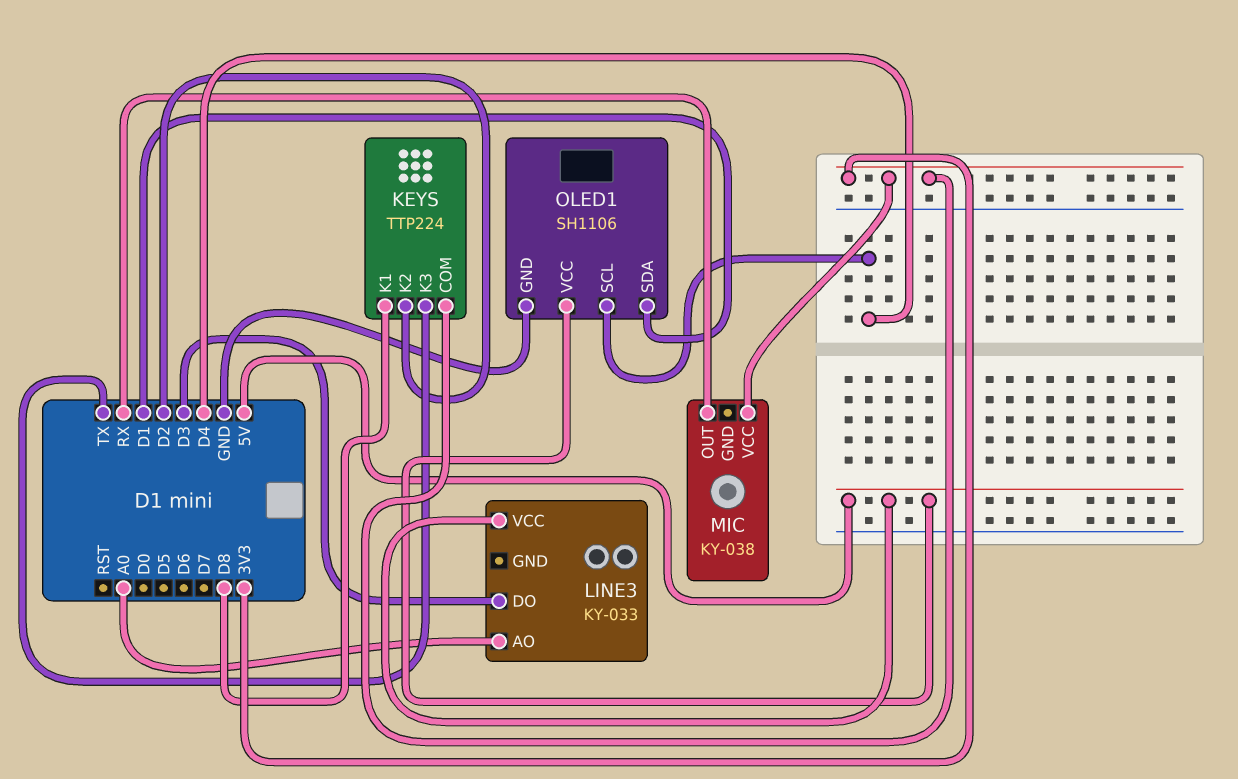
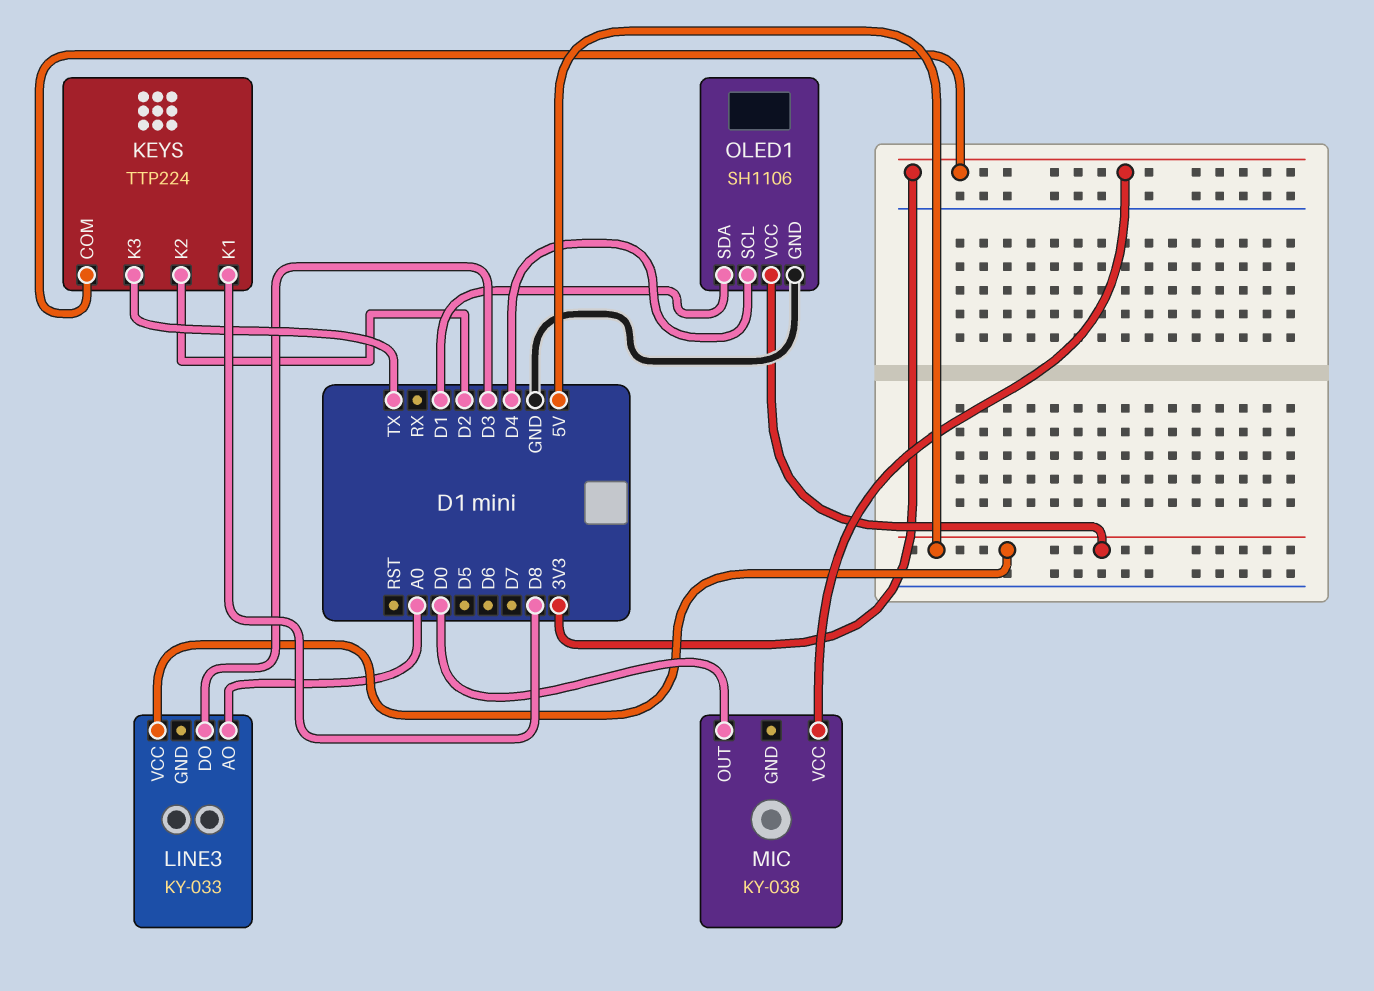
MIC pin OUT: RX -> D0

